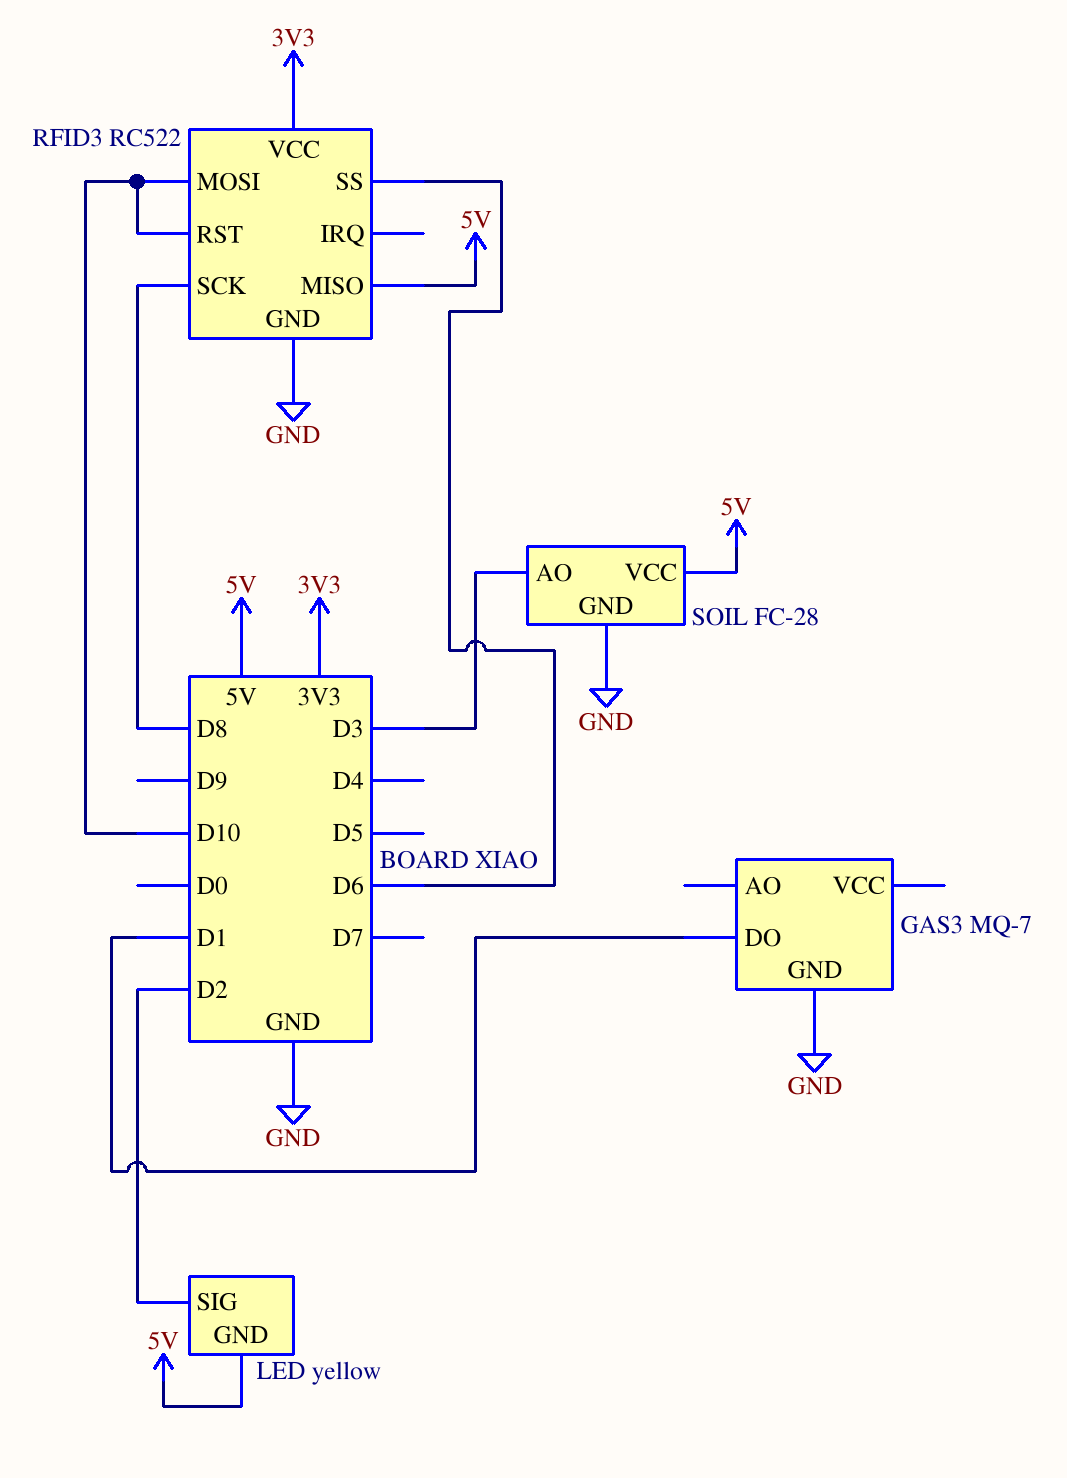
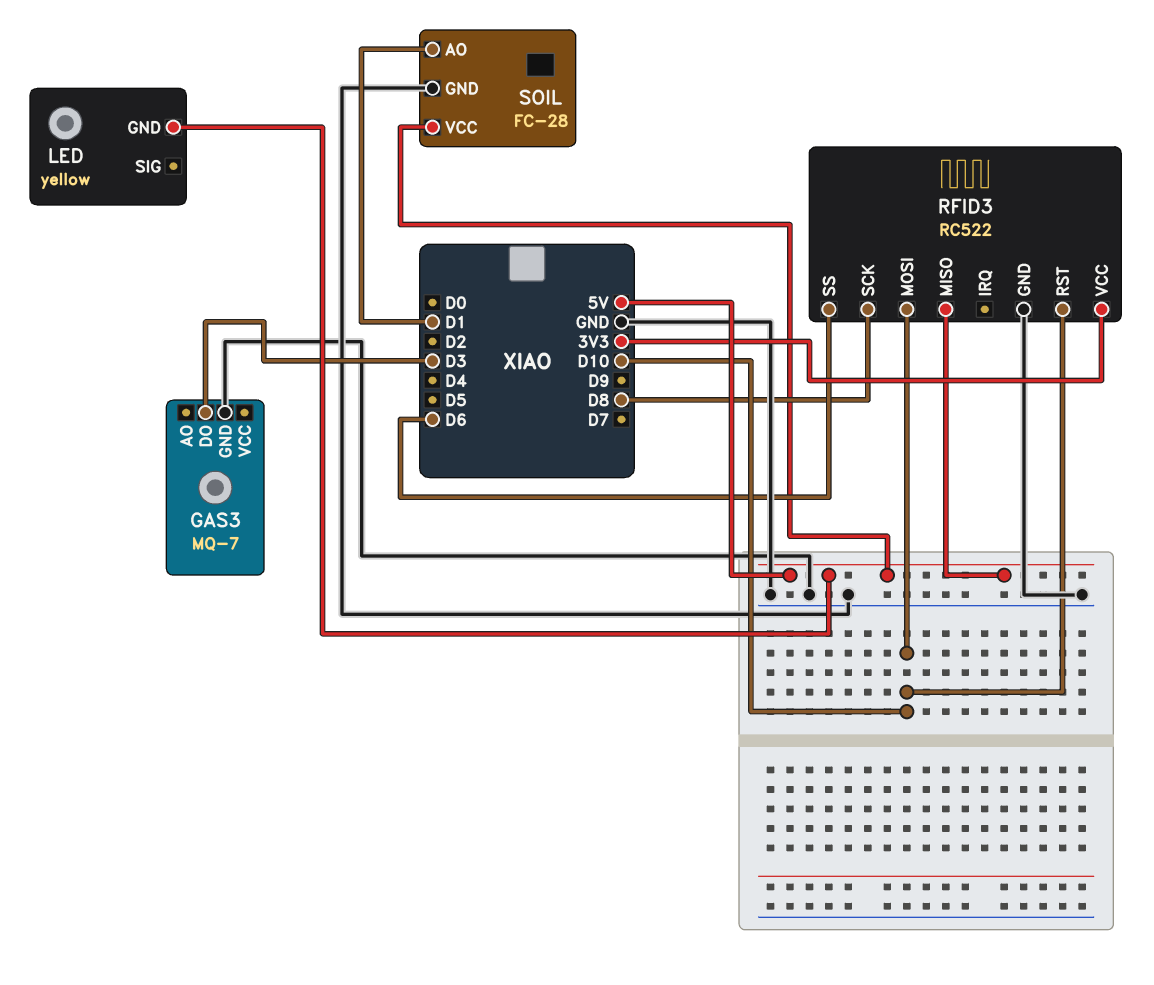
GAS3 pin DO: D1 -> D3
LED pin SIG: D2 -> none
SOIL pin AO: D3 -> D1

